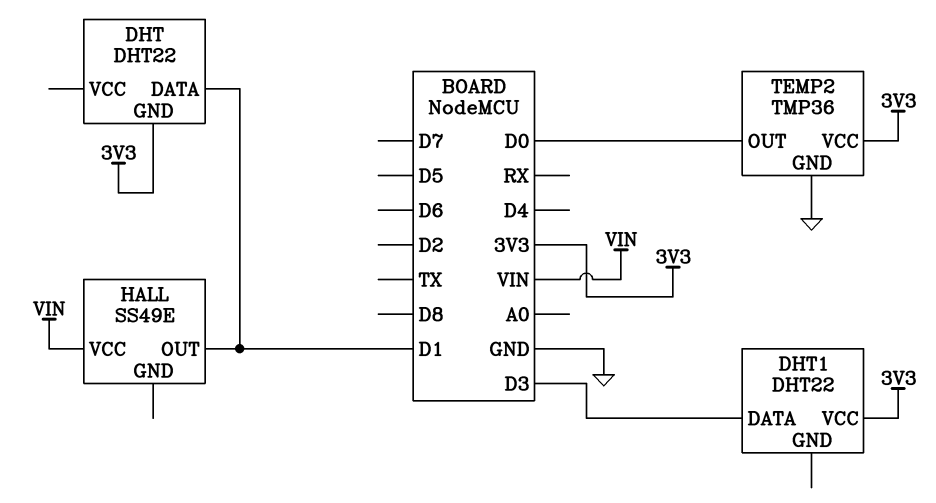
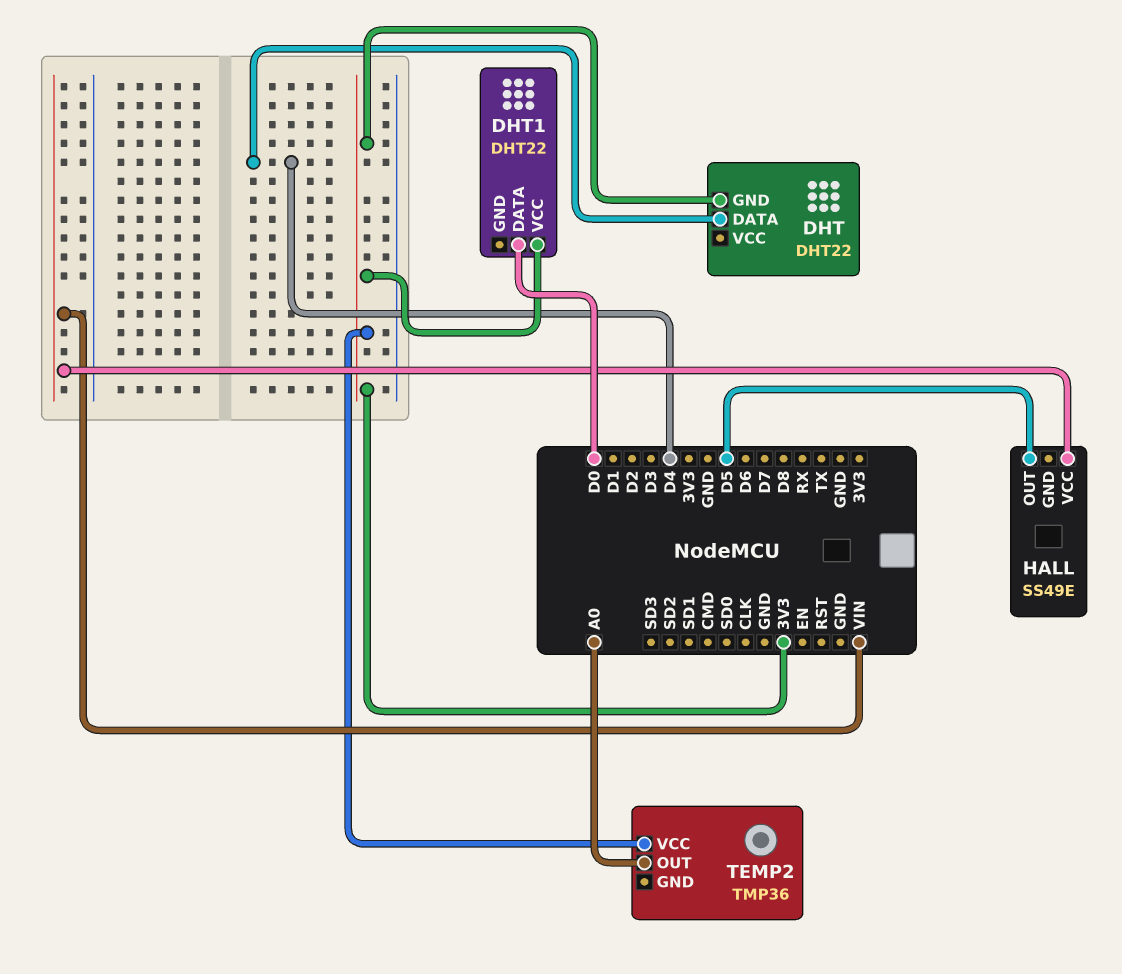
DHT pin DATA: D1 -> D4
DHT1 pin DATA: D3 -> D0
HALL pin OUT: D1 -> D5
TEMP2 pin GND: GND -> none
TEMP2 pin OUT: D0 -> A0

